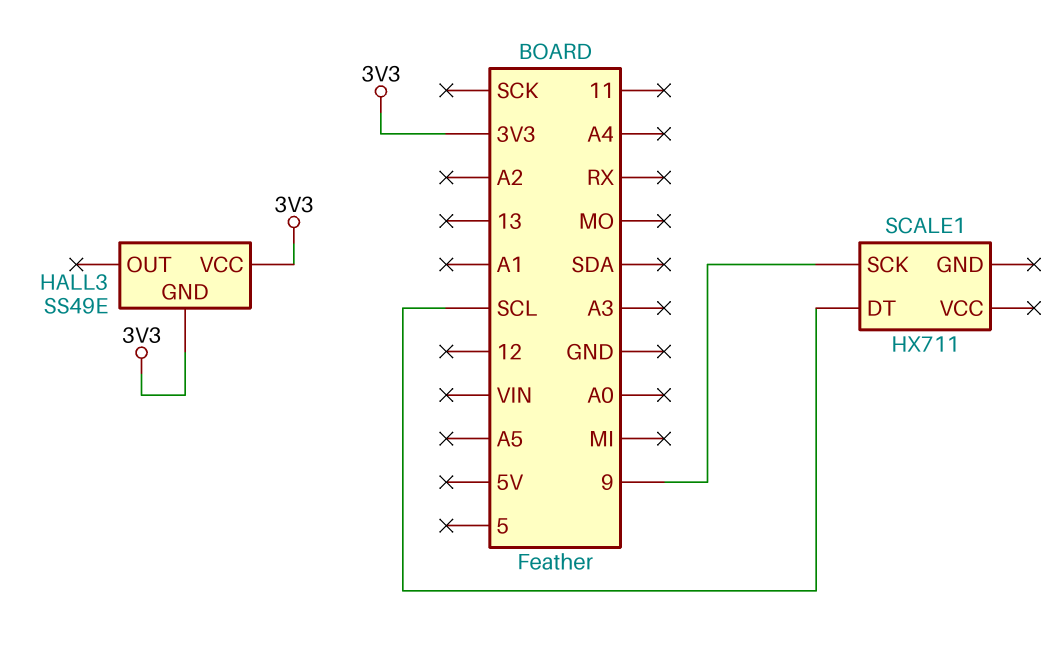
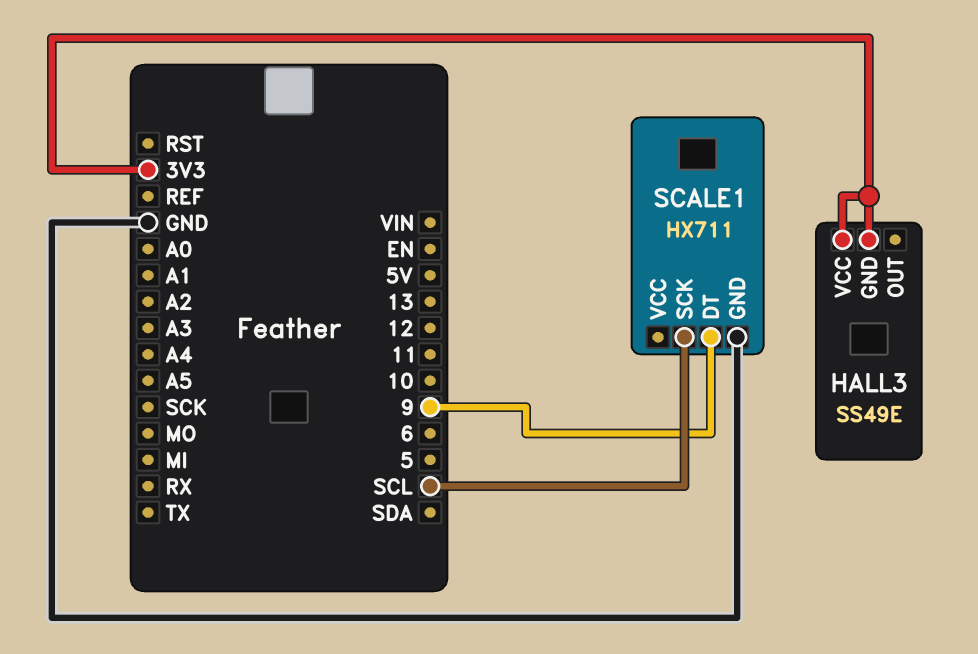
SCALE1 pin DT: SCL -> 9
SCALE1 pin GND: none -> GND
SCALE1 pin SCK: 9 -> SCL

